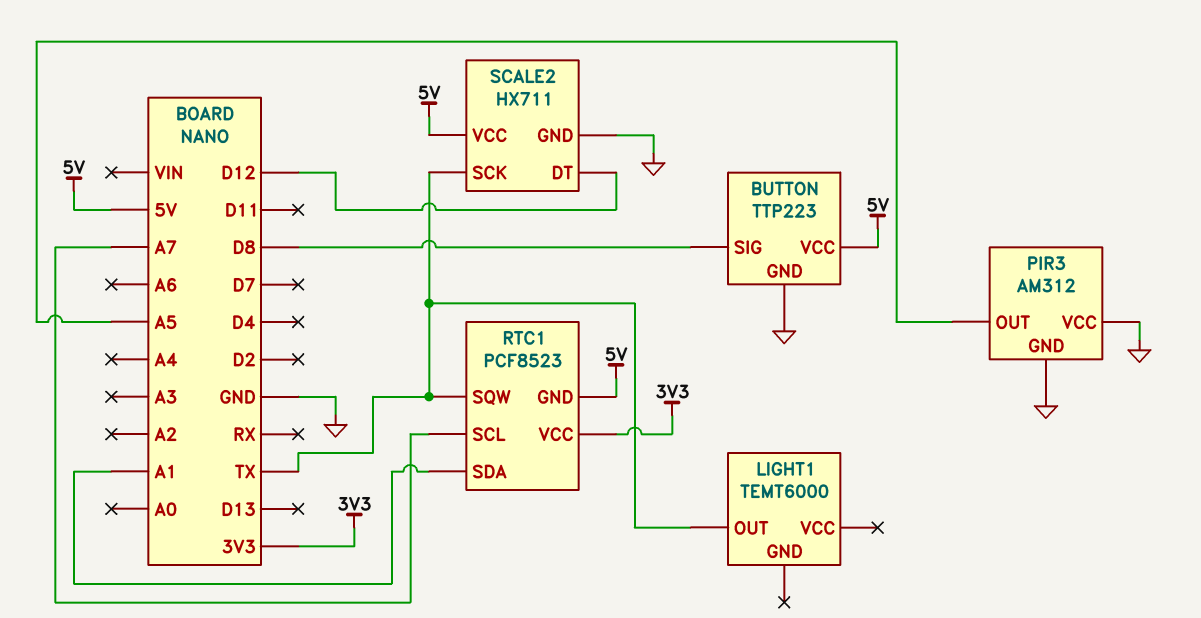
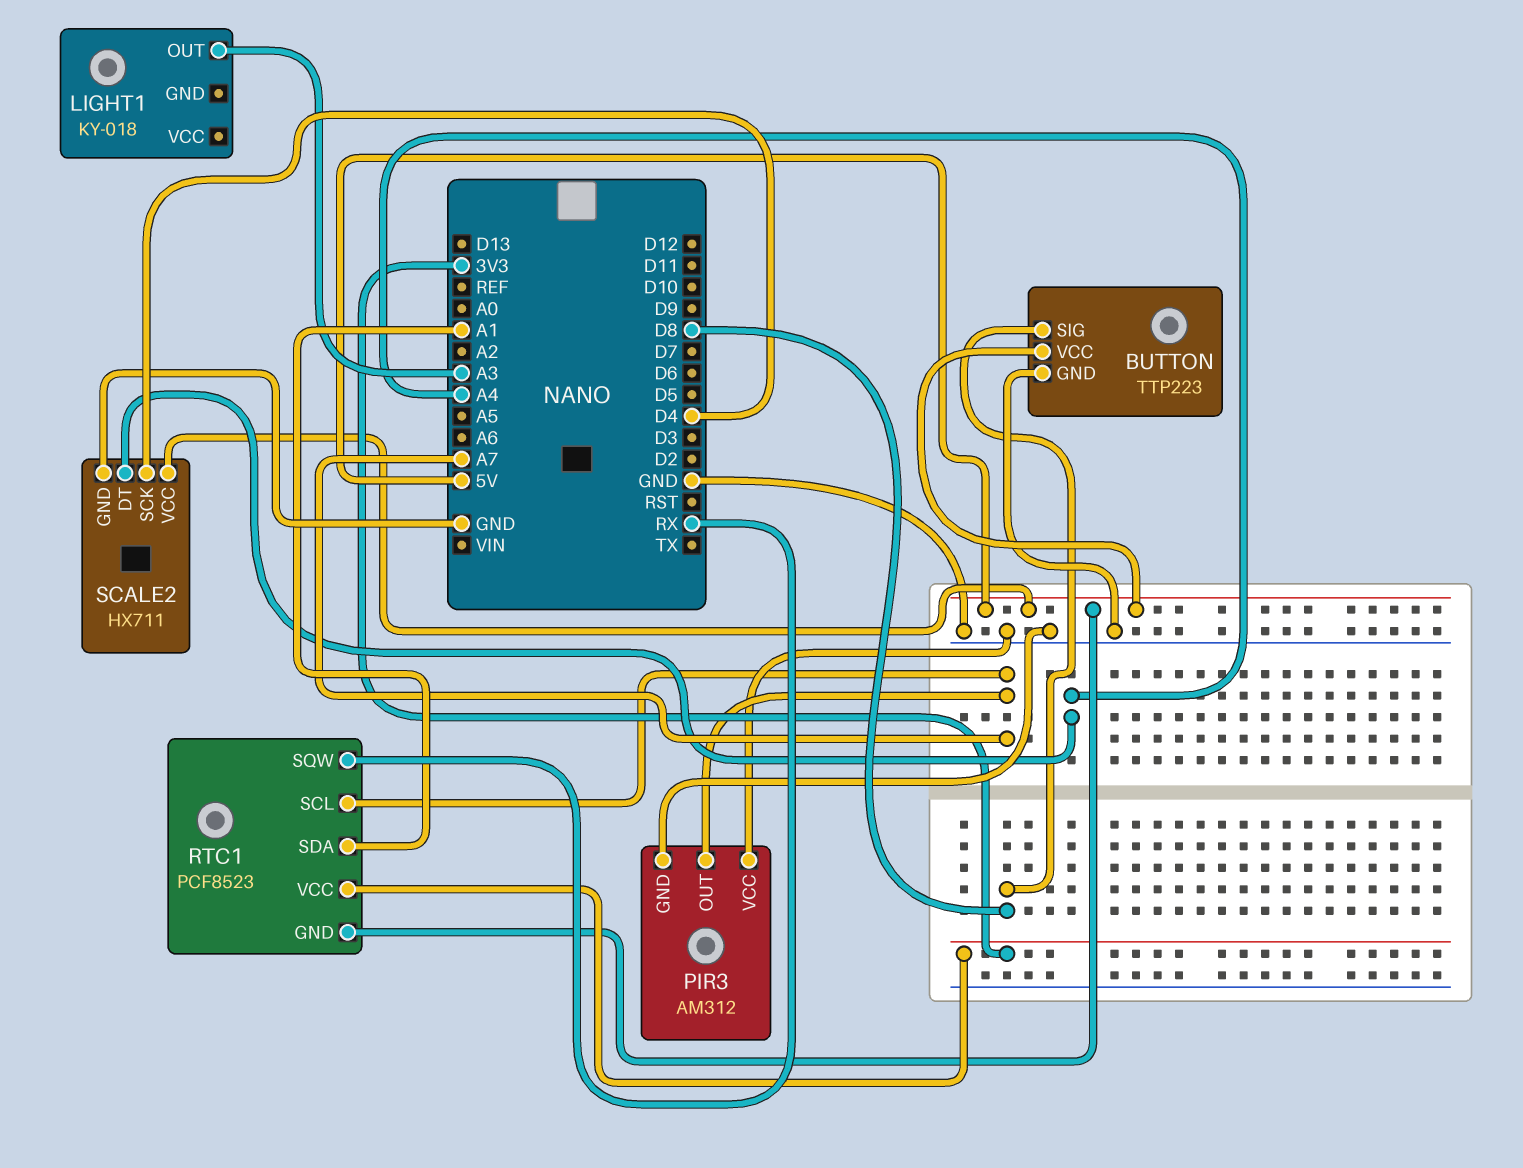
LIGHT1: TEMT6000 -> KY-018
LIGHT1 pin OUT: TX -> A3
PIR3 pin OUT: A5 -> A7
RTC1 pin SQW: TX -> RX
SCALE2 pin DT: D12 -> A4
SCALE2 pin SCK: TX -> D4

